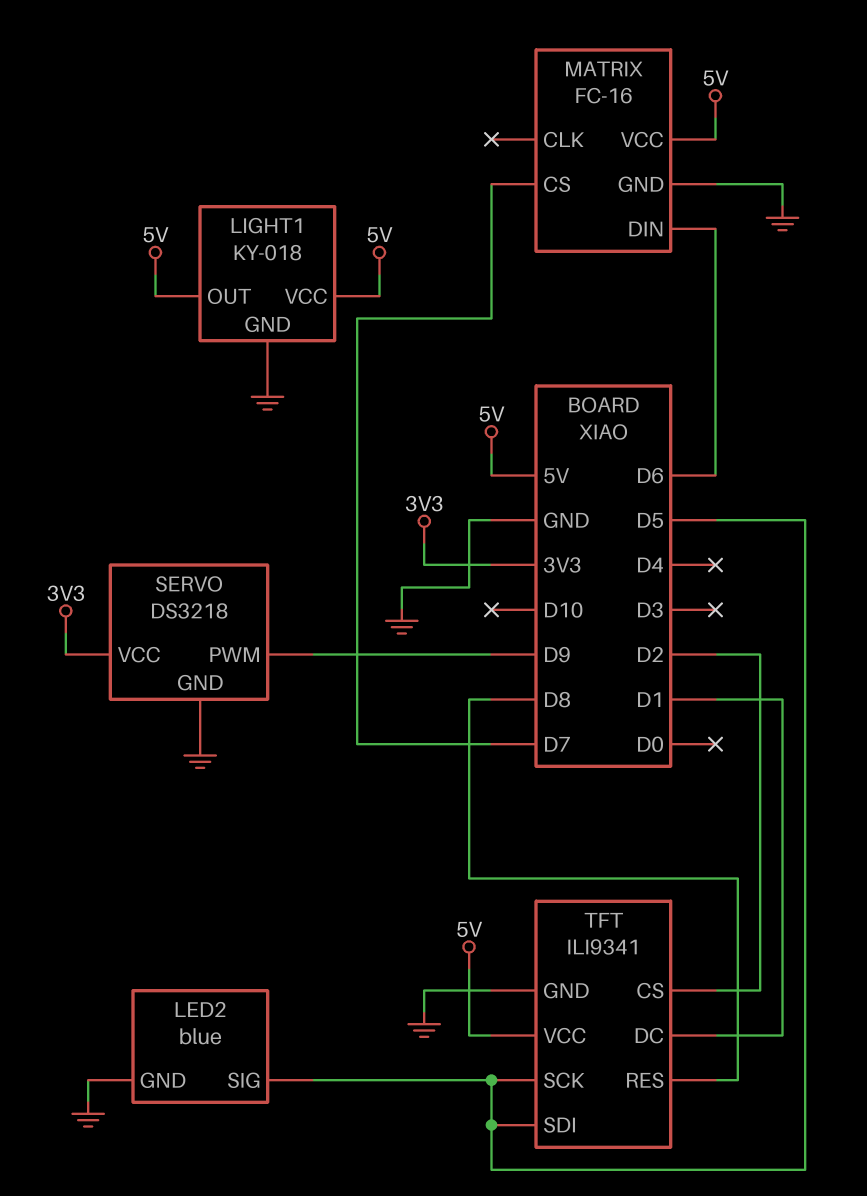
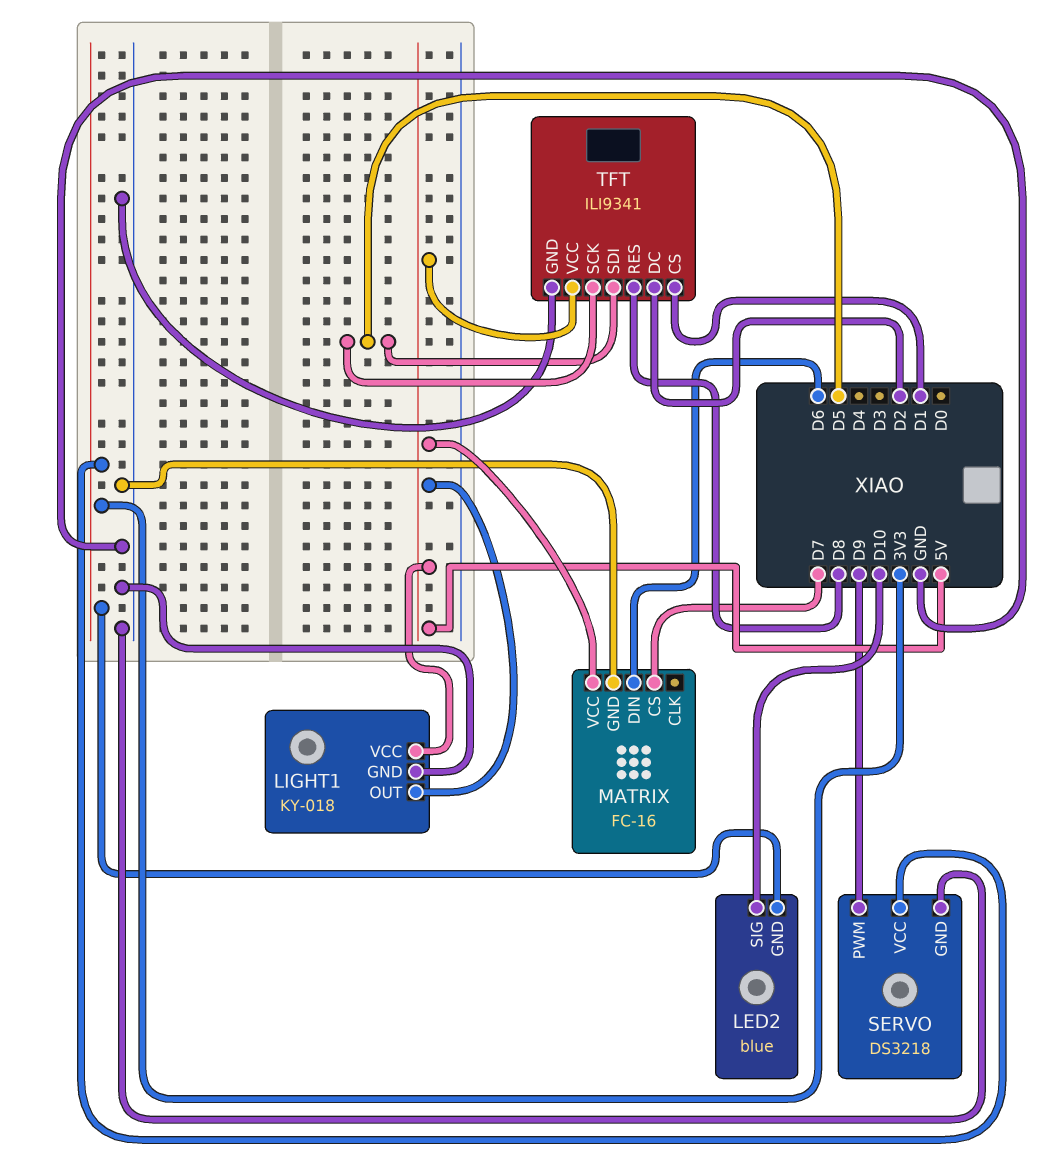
LED2 pin GND: GND -> 3V3
LED2 pin SIG: D5 -> D10
TFT pin CS: D2 -> D1
TFT pin DC: D1 -> D2

